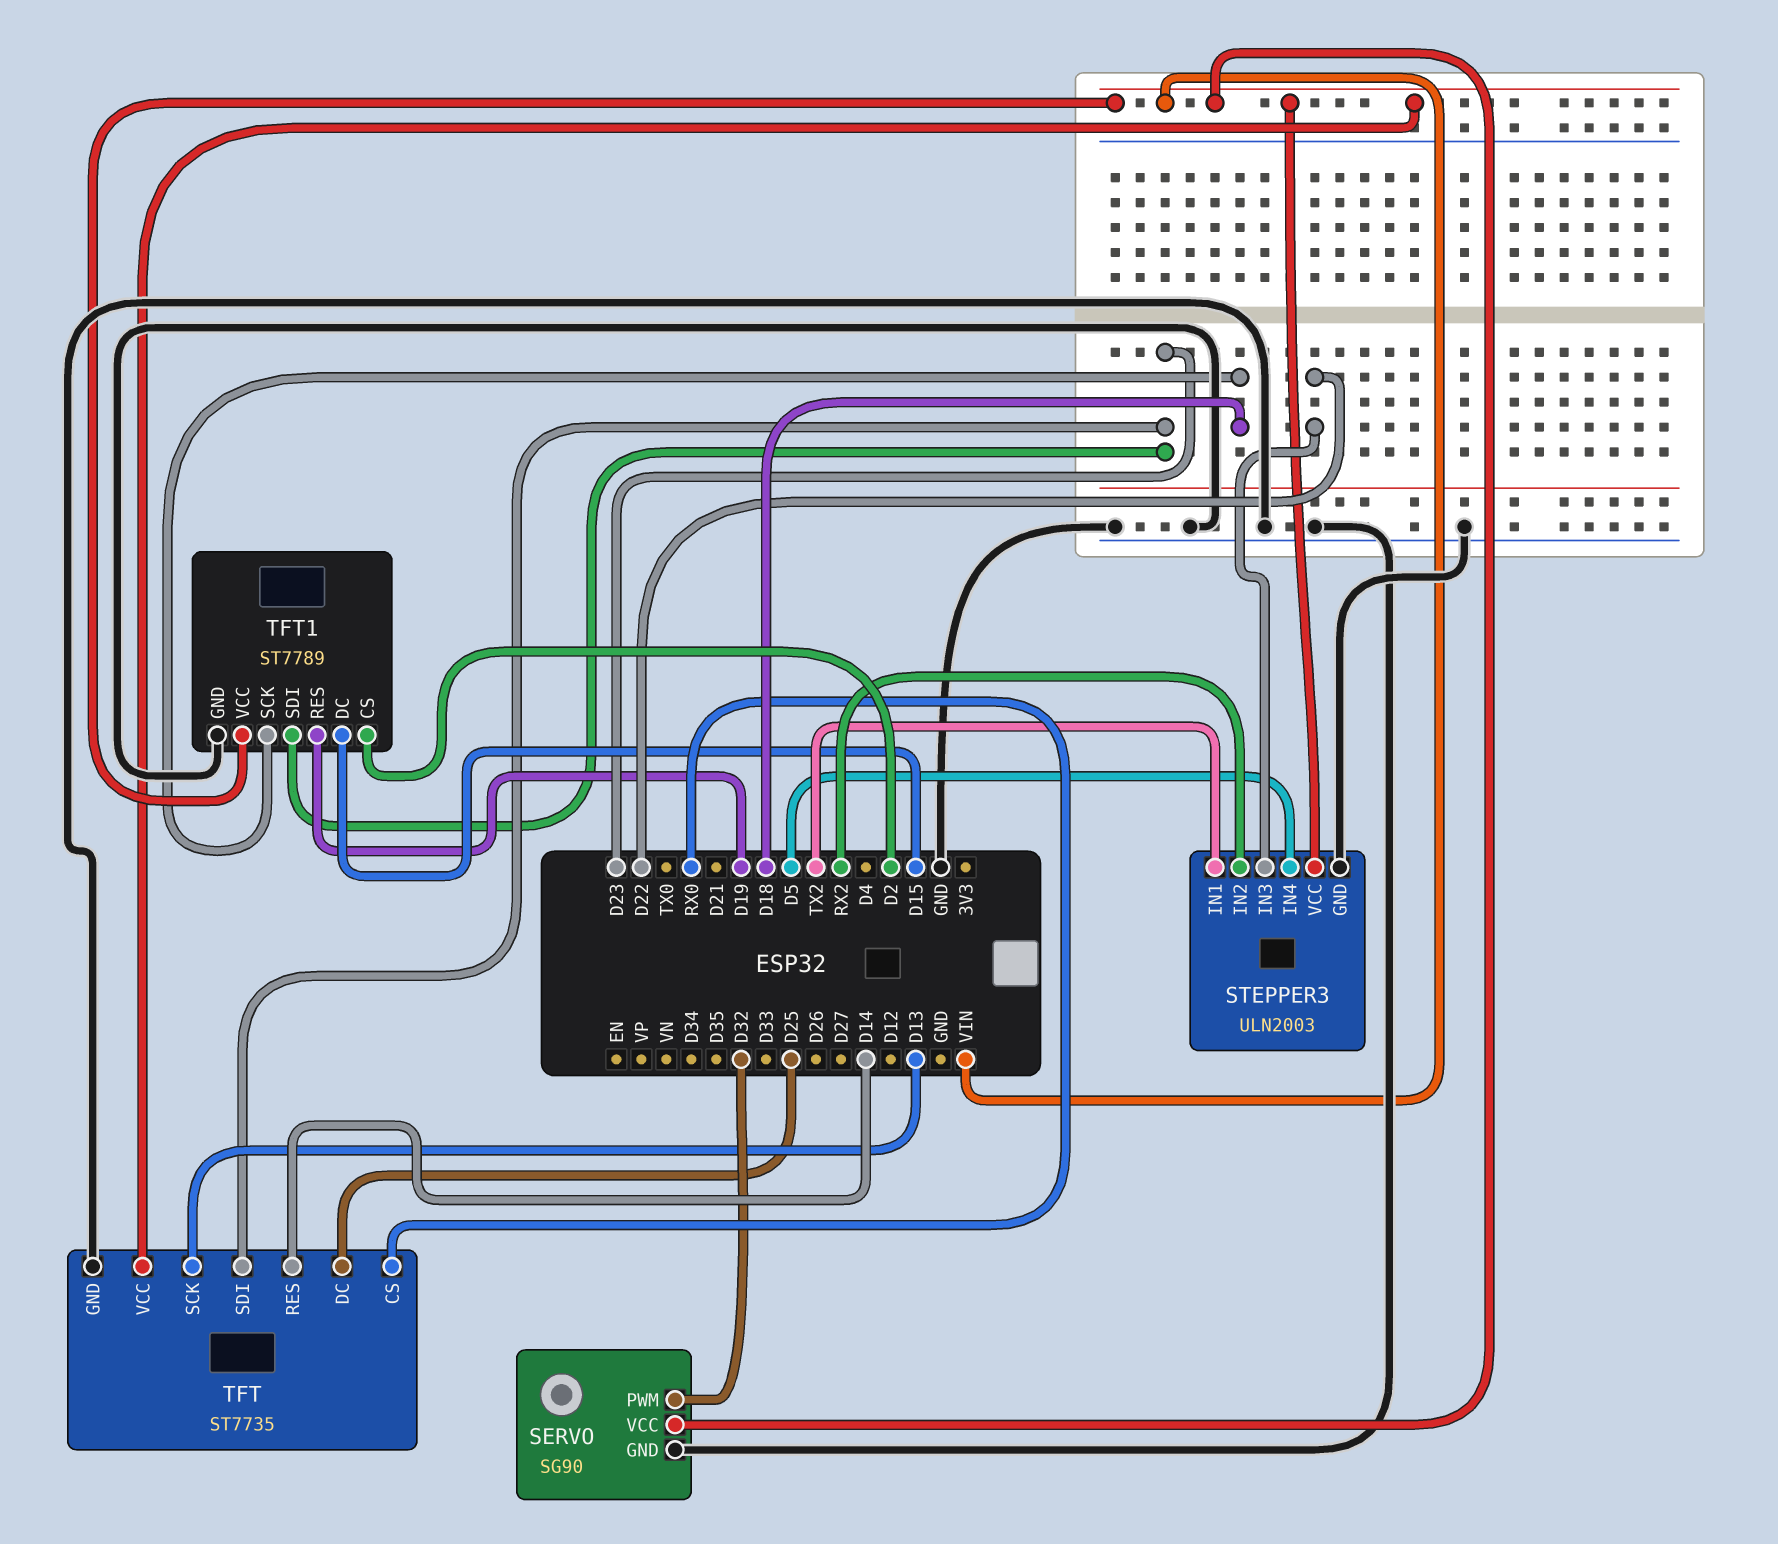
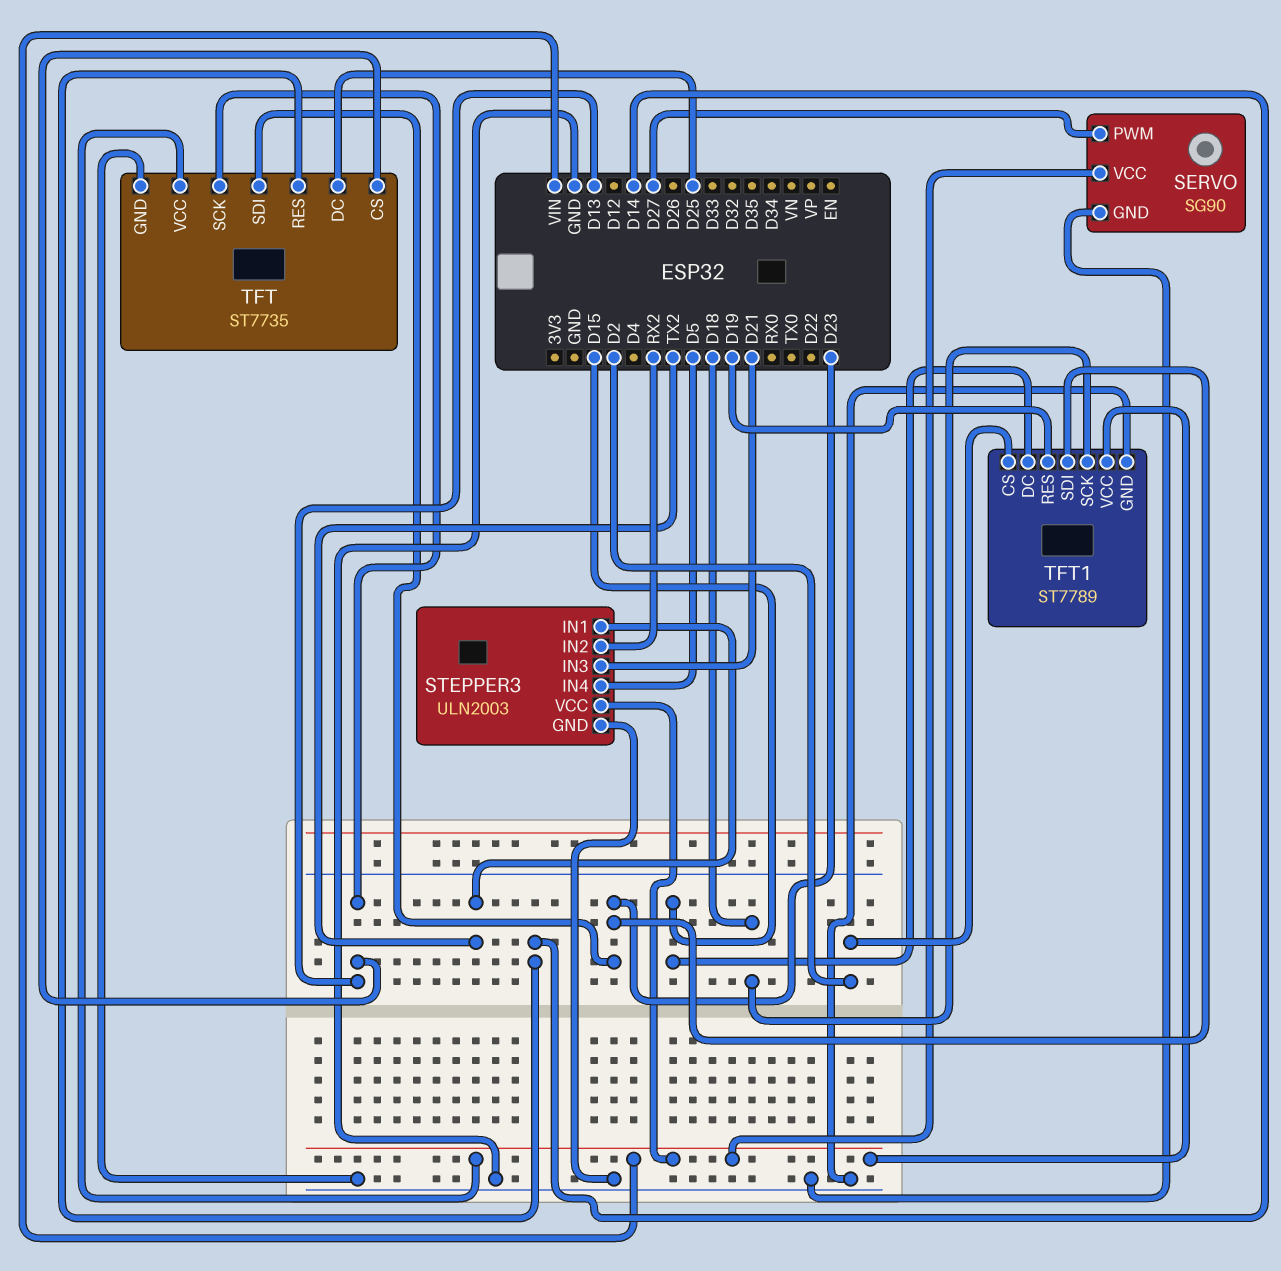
SERVO pin PWM: D32 -> D27
STEPPER3 pin IN3: D22 -> D21
TFT pin CS: RX0 -> D13

